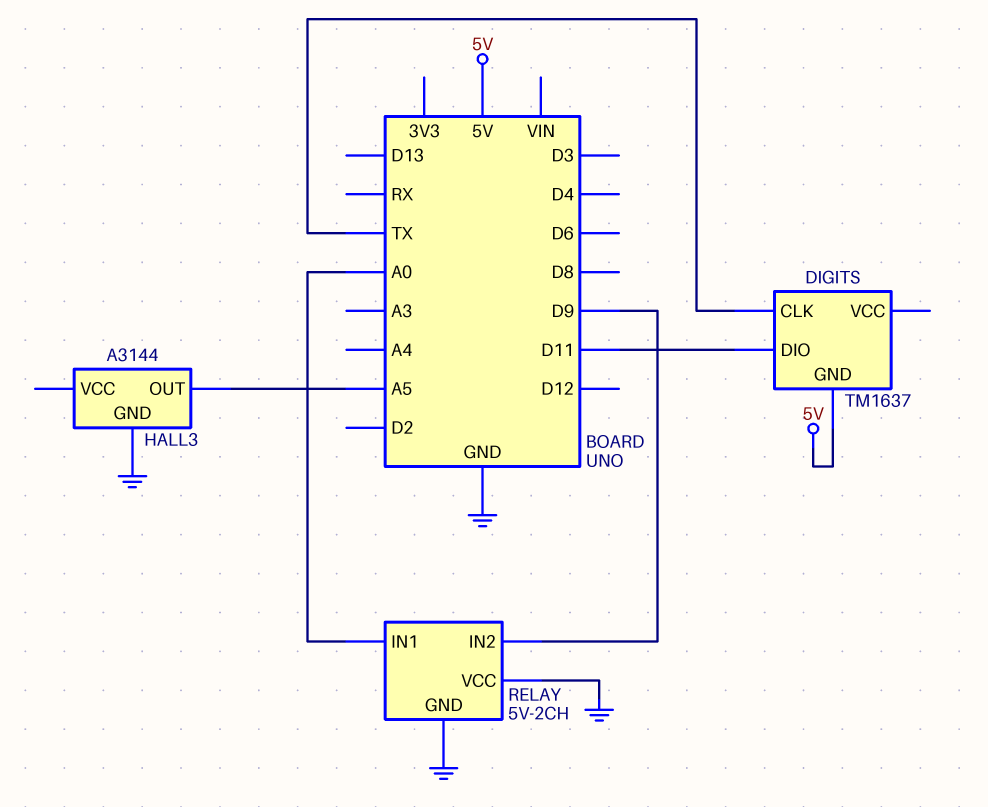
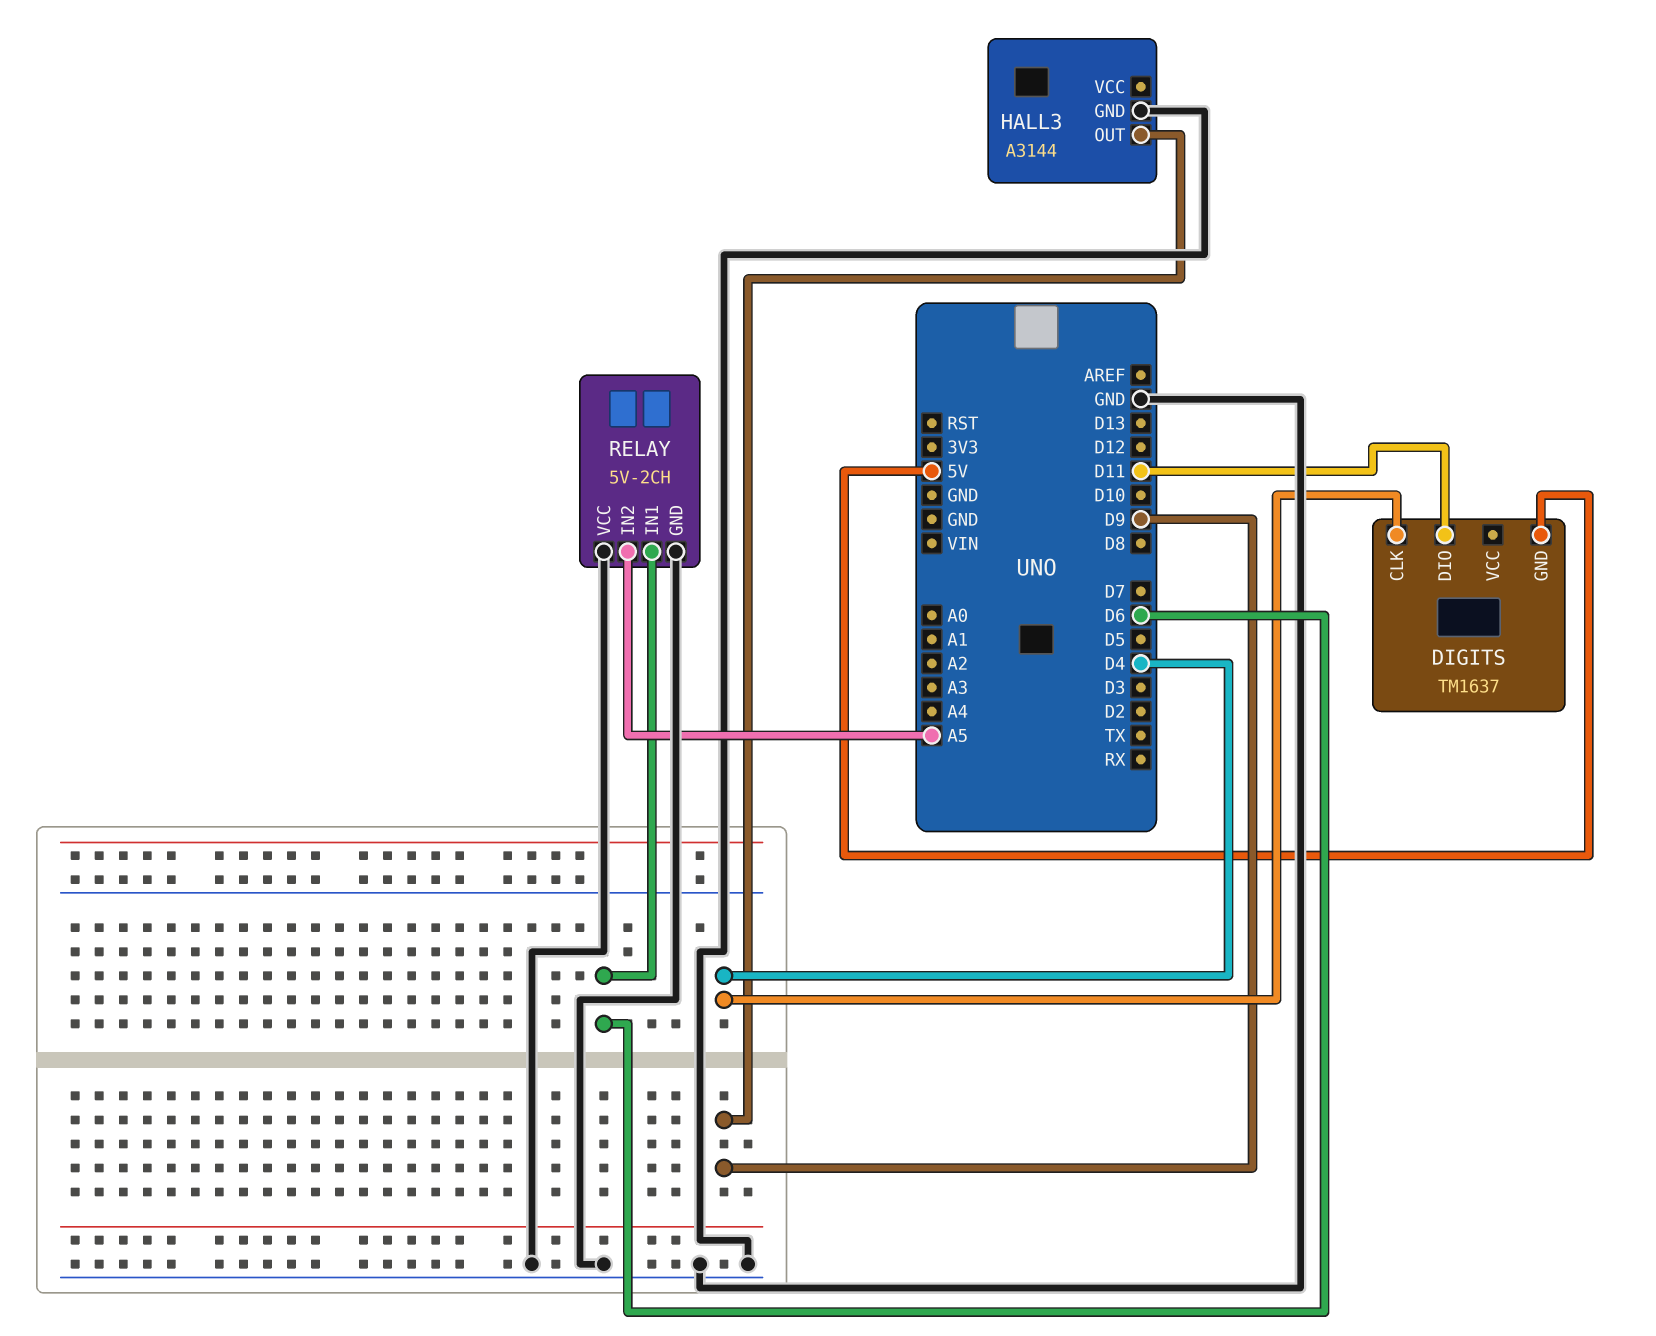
DIGITS pin CLK: TX -> D4
HALL3 pin OUT: A5 -> D9
RELAY pin IN1: A0 -> D6
RELAY pin IN2: D9 -> A5

